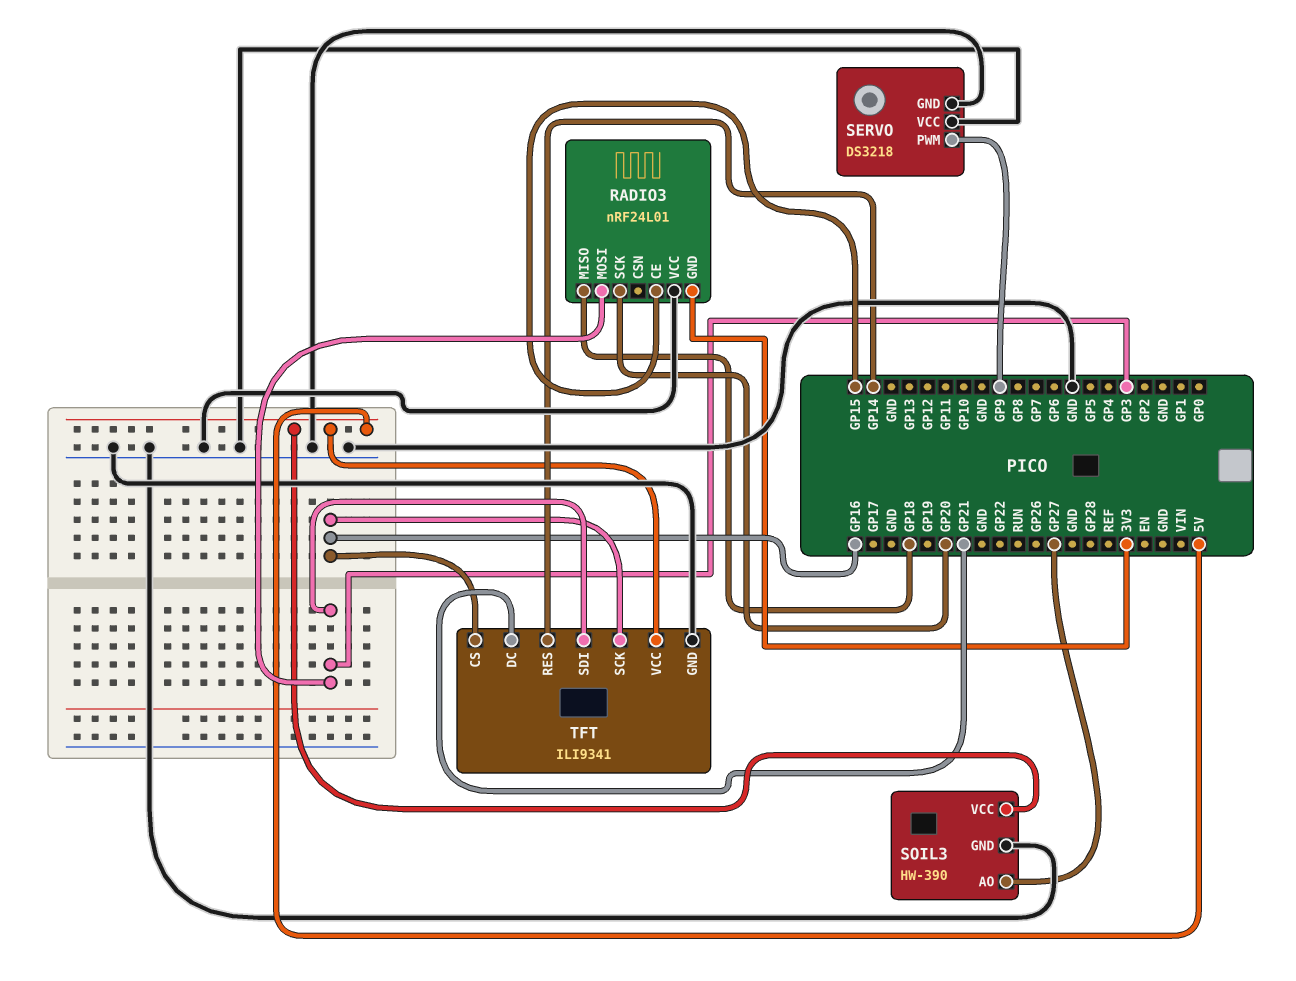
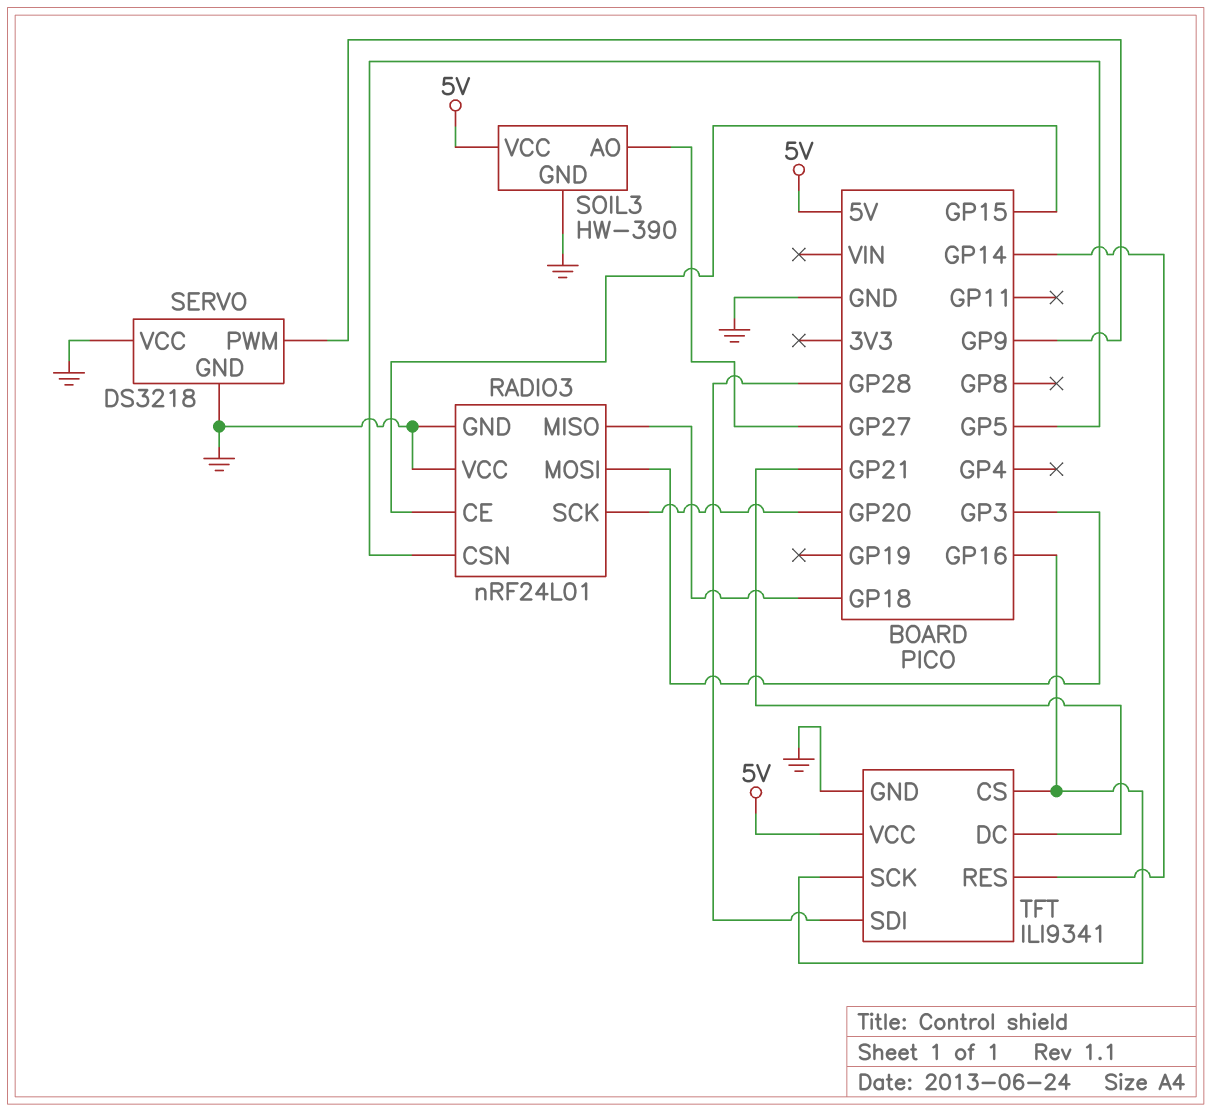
RADIO3 pin CSN: none -> GP5
RADIO3 pin GND: 3V3 -> GND
TFT pin SDI: GP3 -> GP28

